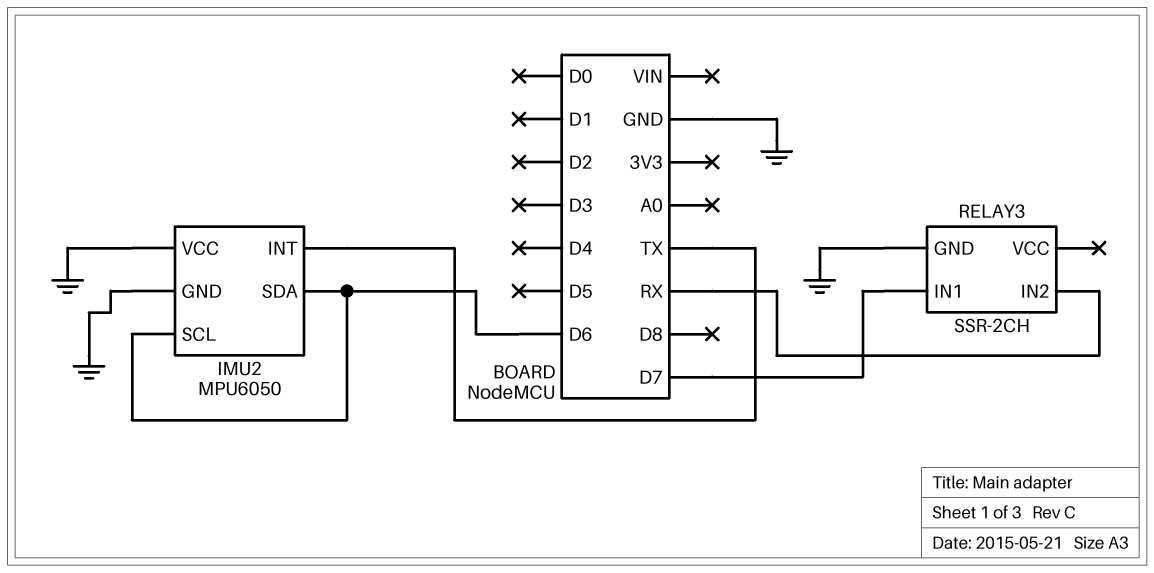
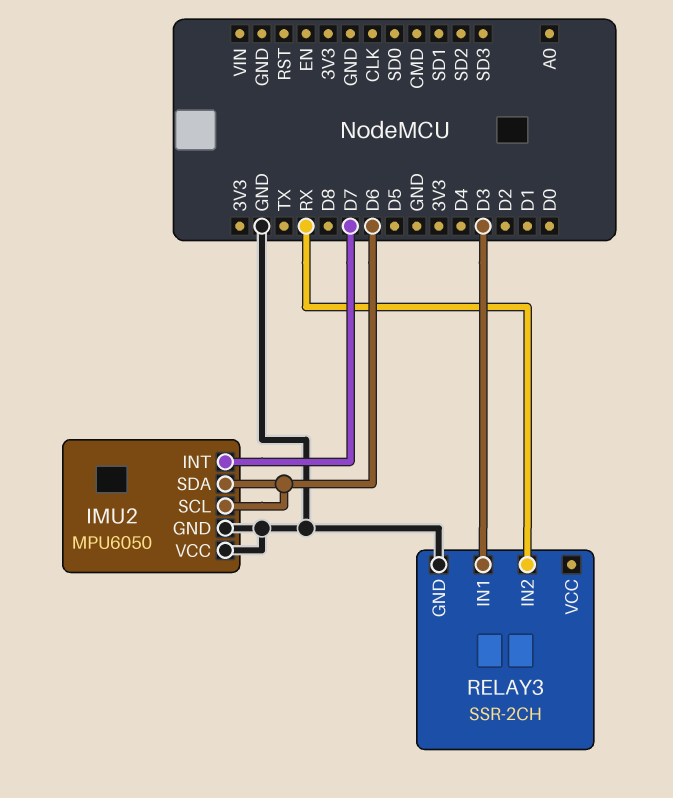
IMU2 pin INT: TX -> D7
RELAY3 pin IN1: D7 -> D3

